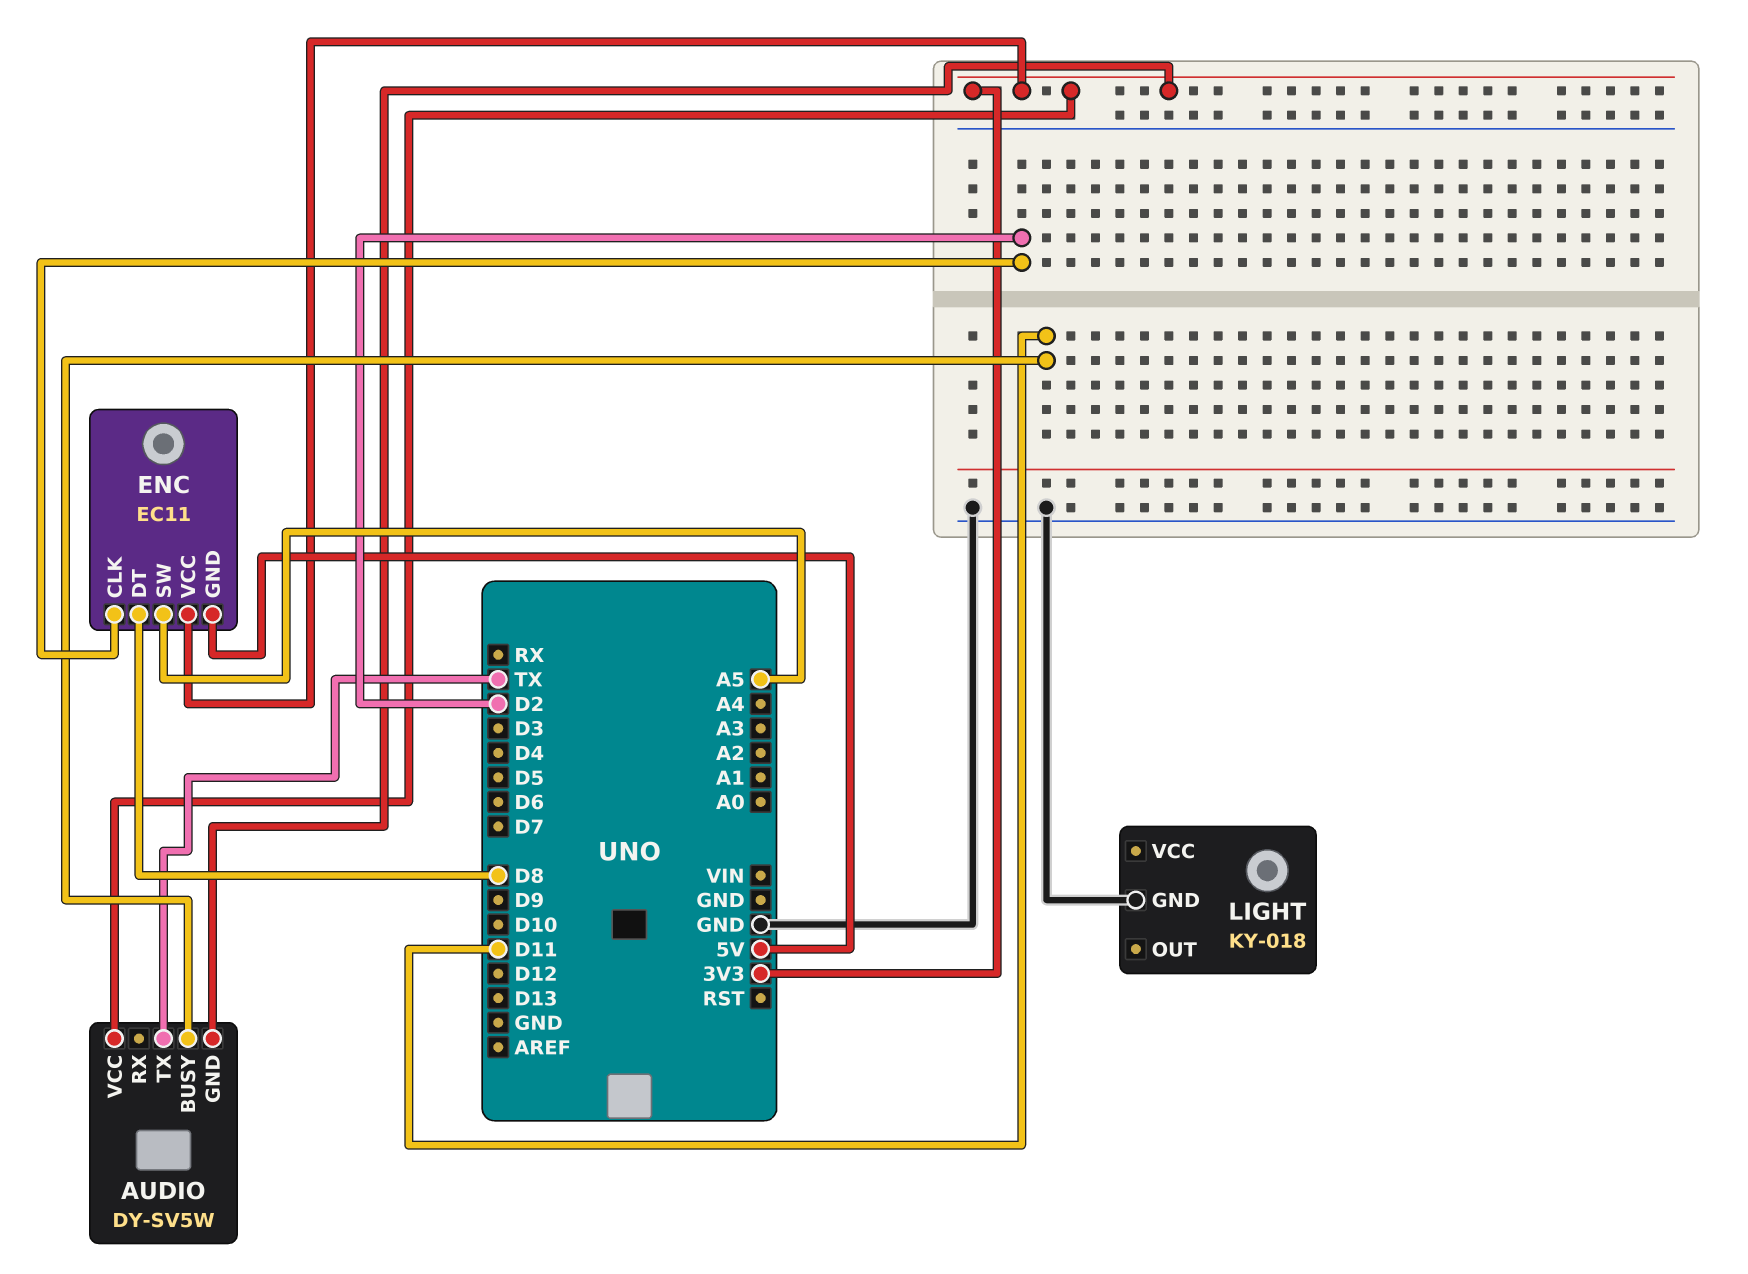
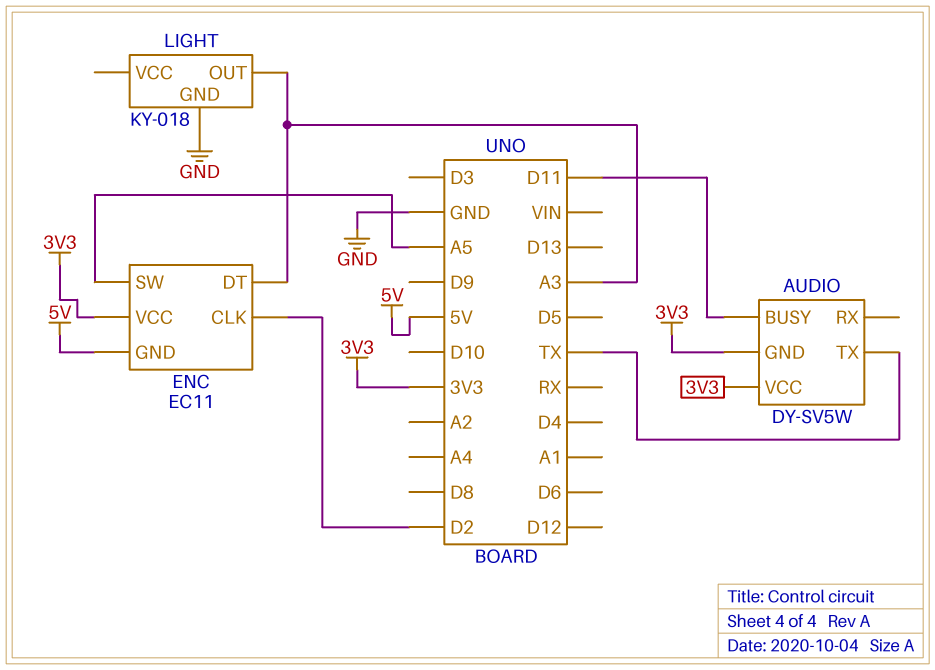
ENC pin DT: D8 -> A3
LIGHT pin OUT: none -> A3

